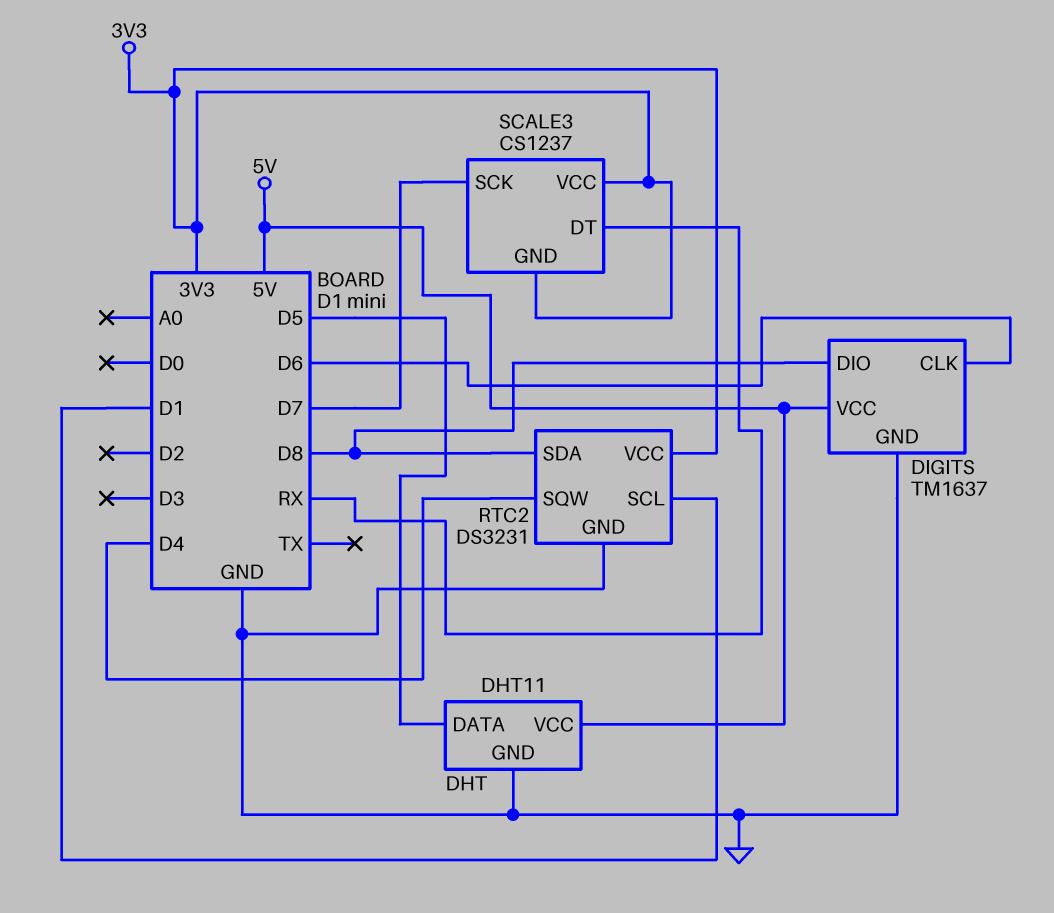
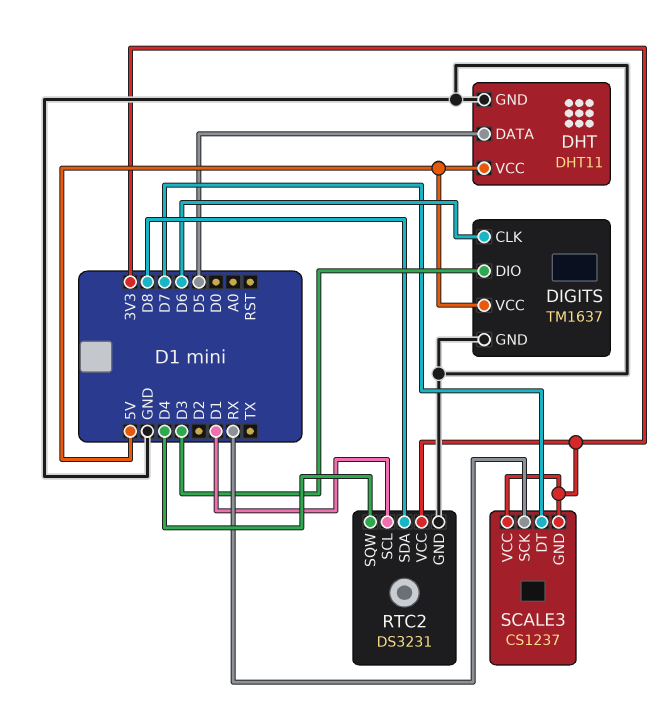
DIGITS pin DIO: D8 -> D3
SCALE3 pin DT: RX -> D7
SCALE3 pin SCK: D7 -> RX

